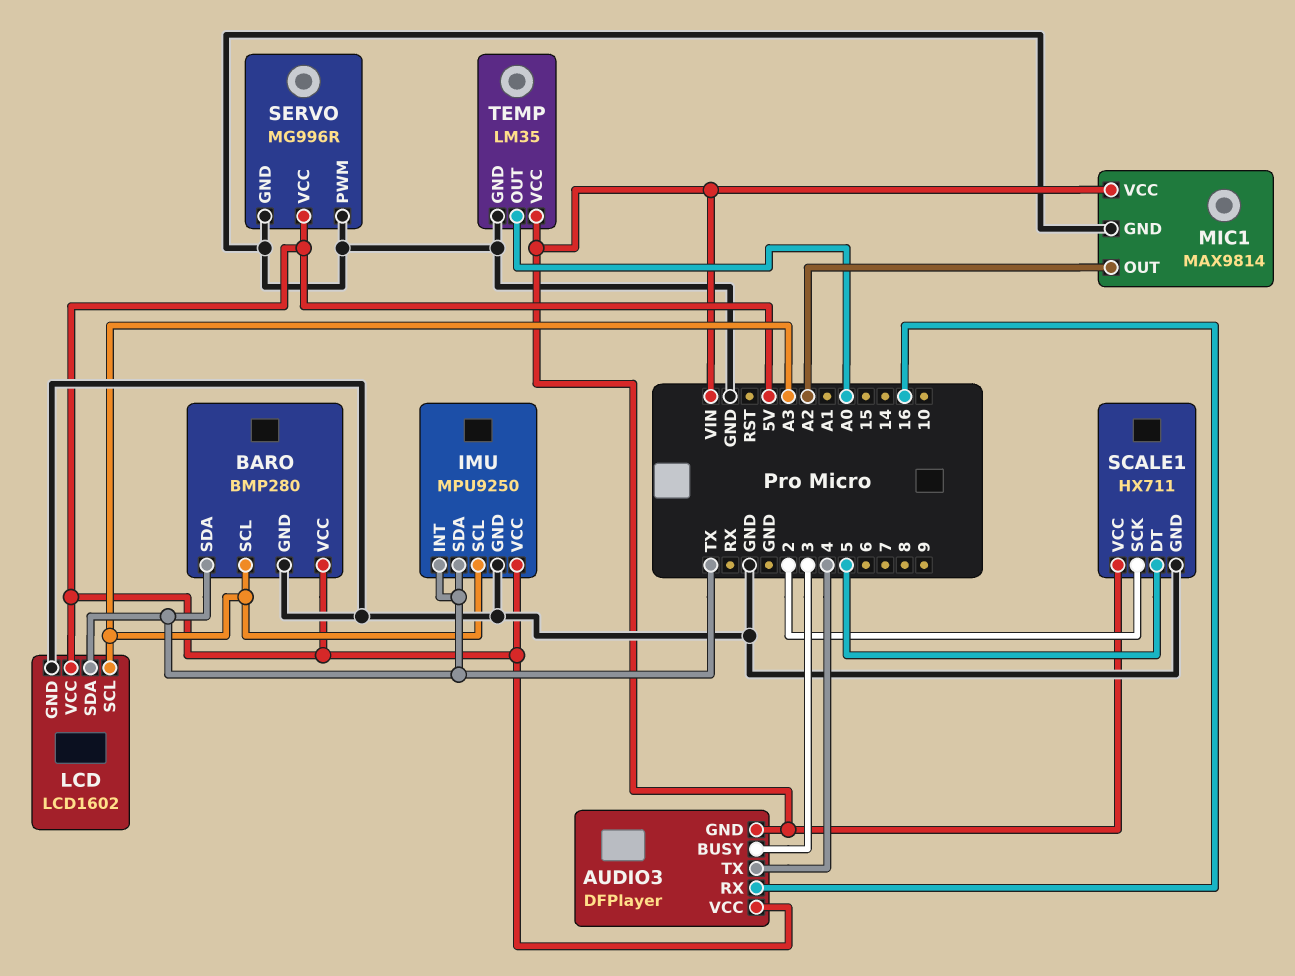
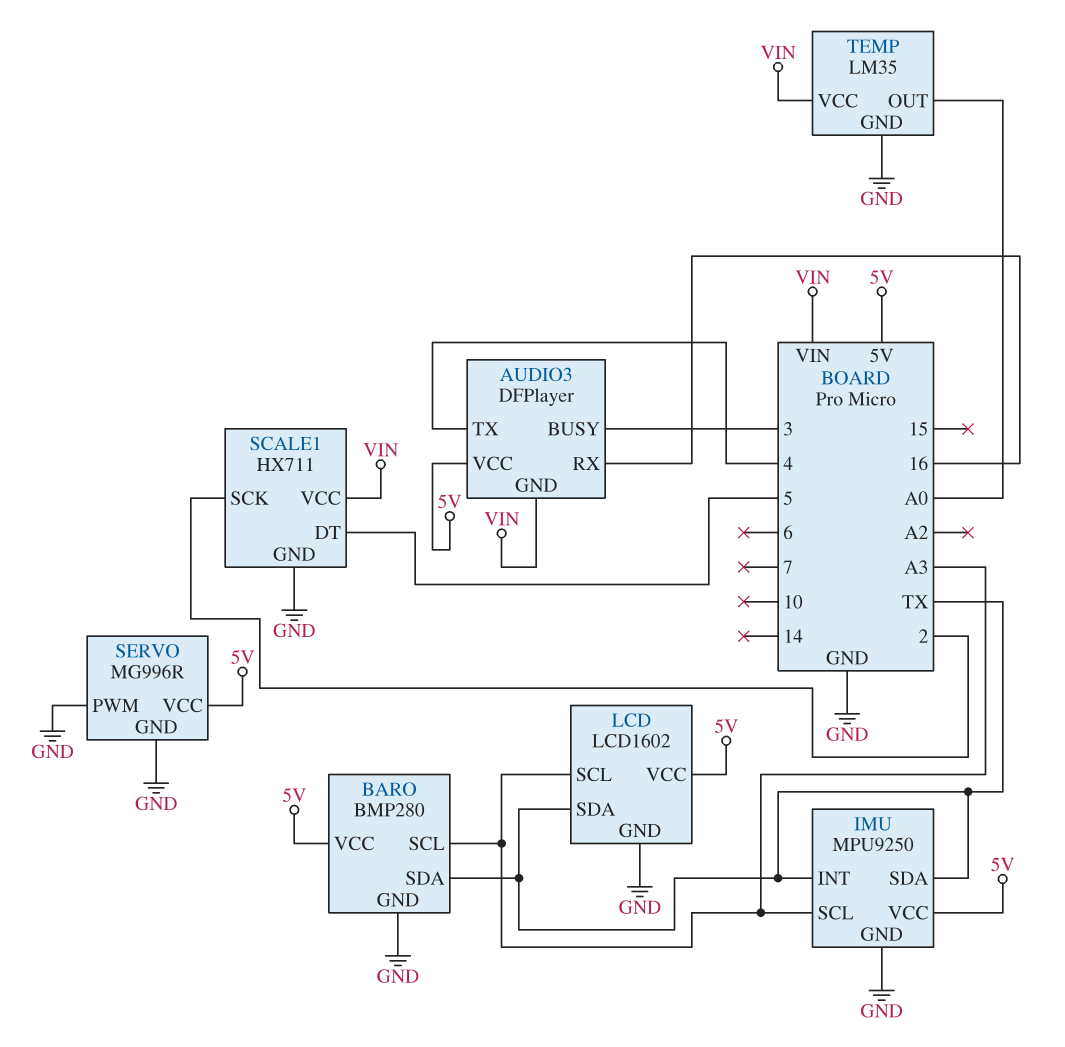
MIC1: MAX9814 -> none
MIC1 pin GND: GND -> none
MIC1 pin OUT: A2 -> none
MIC1 pin VCC: VIN -> none

